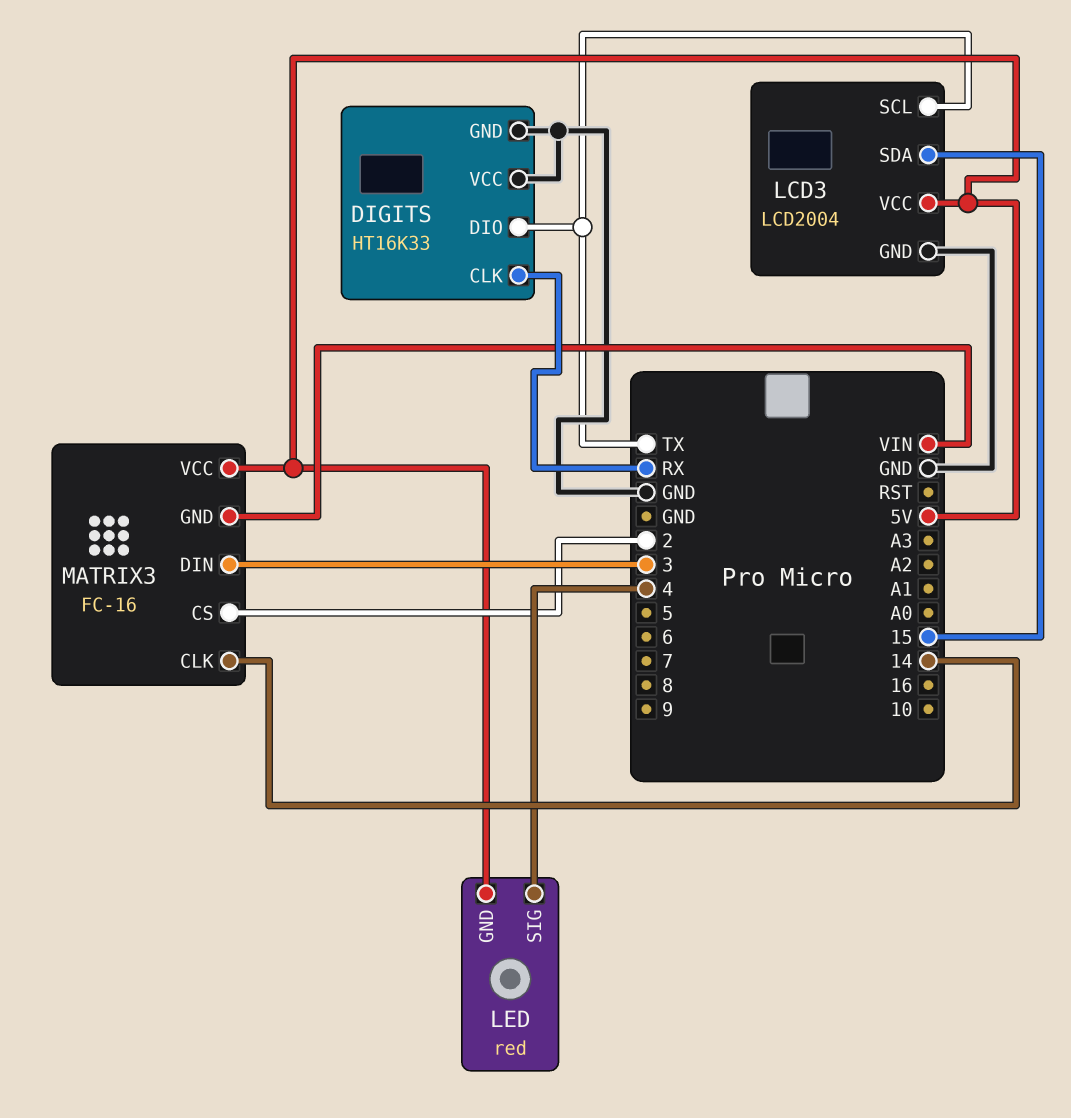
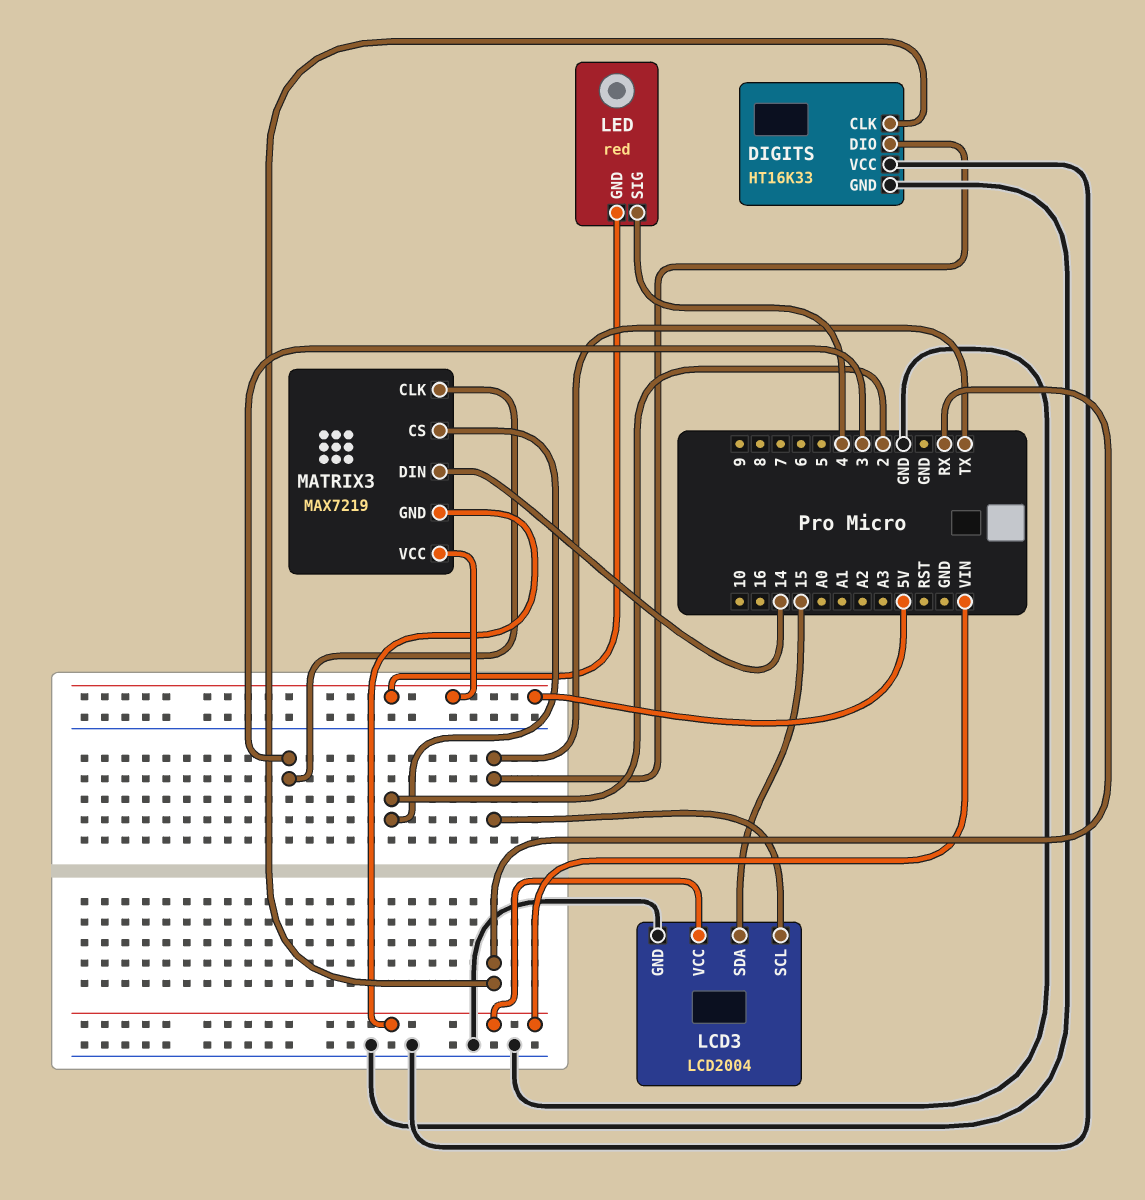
LCD3 pin VCC: 5V -> VIN
MATRIX3: FC-16 -> MAX7219
MATRIX3 pin CLK: 14 -> 3
MATRIX3 pin DIN: 3 -> 14

